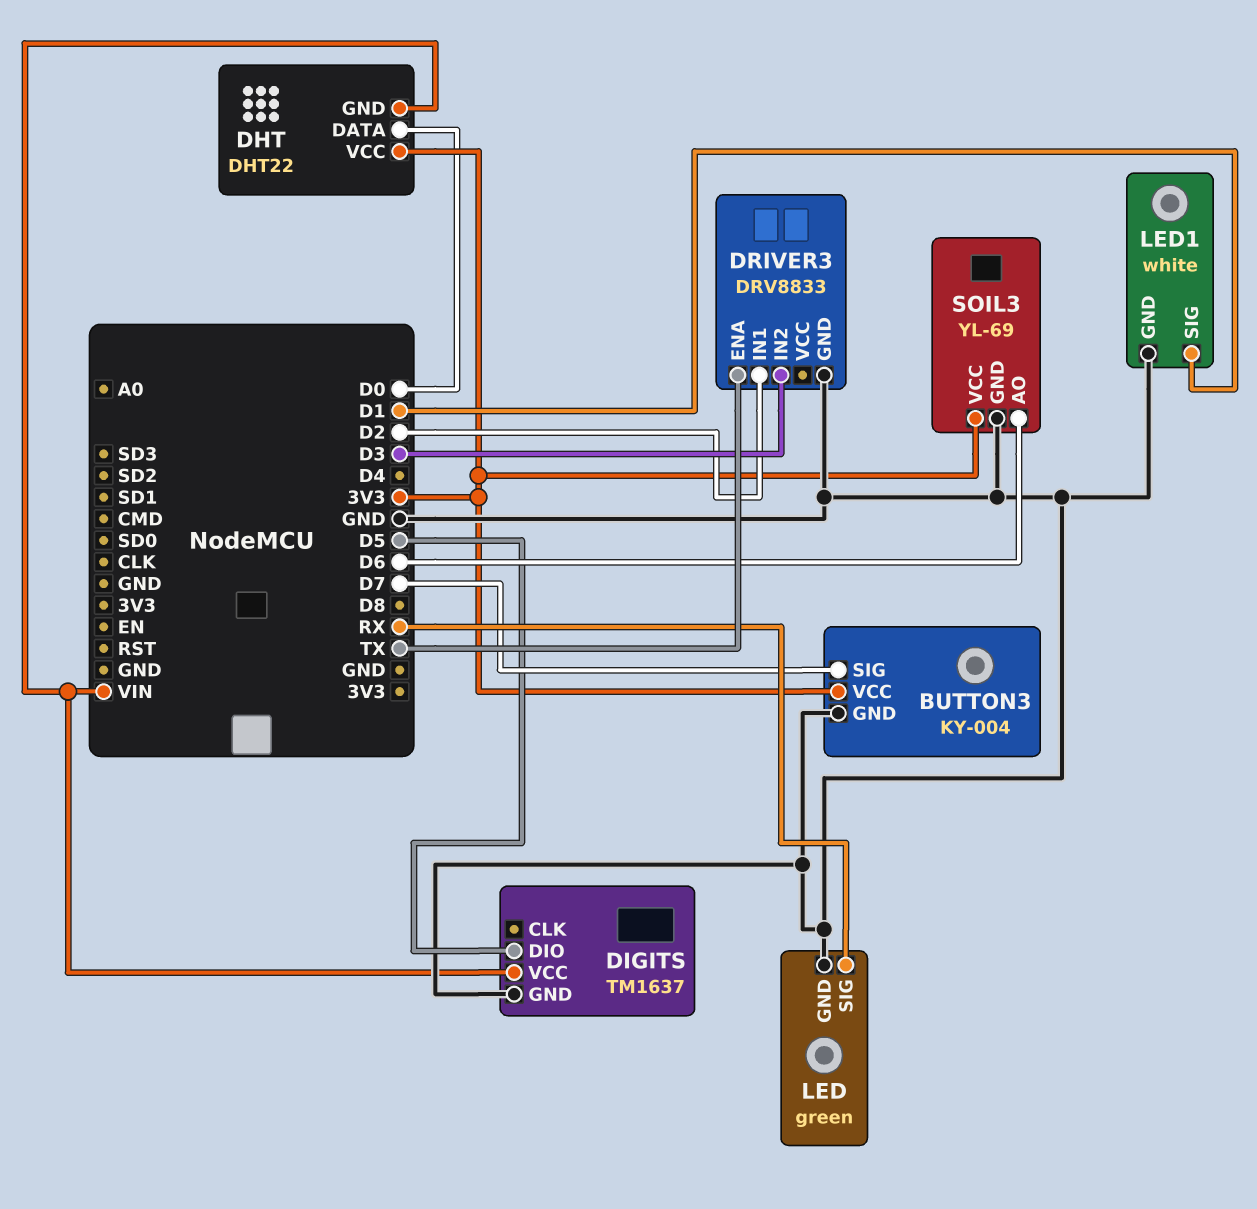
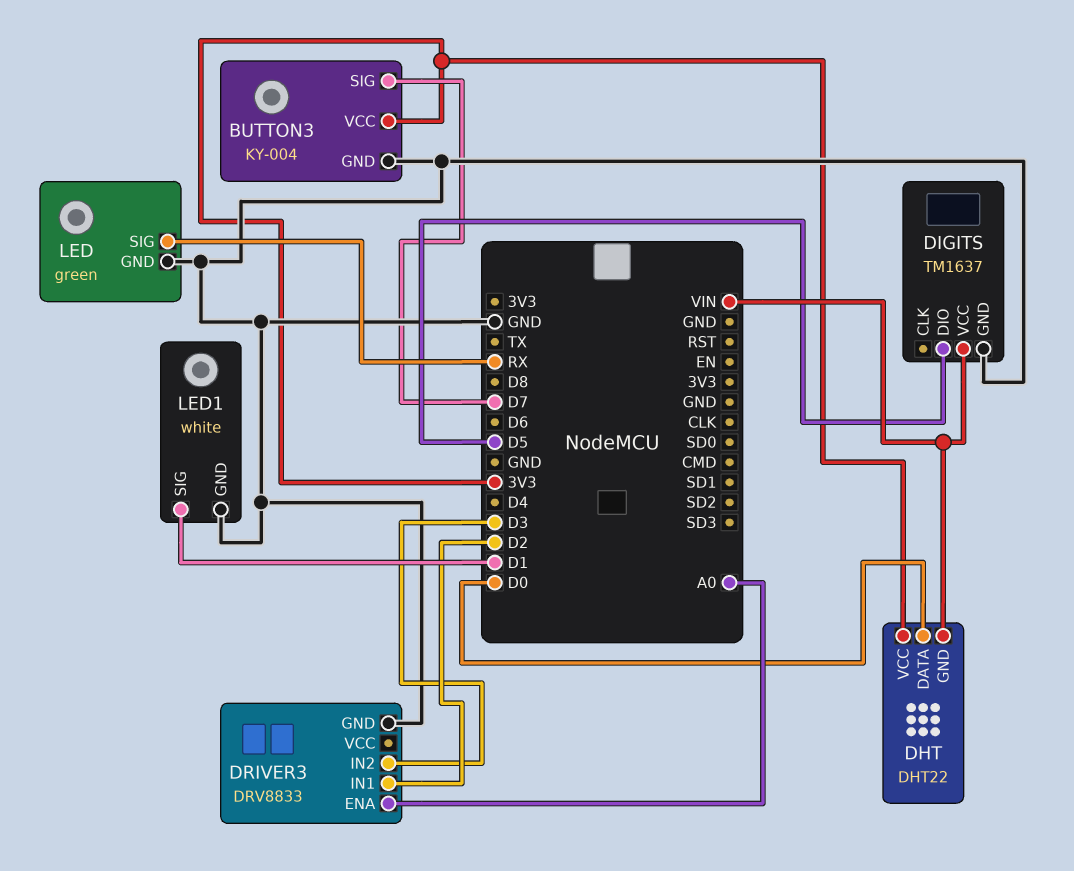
DRIVER3 pin ENA: TX -> A0
SOIL3: YL-69 -> none
SOIL3 pin AO: D6 -> none
SOIL3 pin GND: GND -> none
SOIL3 pin VCC: 3V3 -> none

